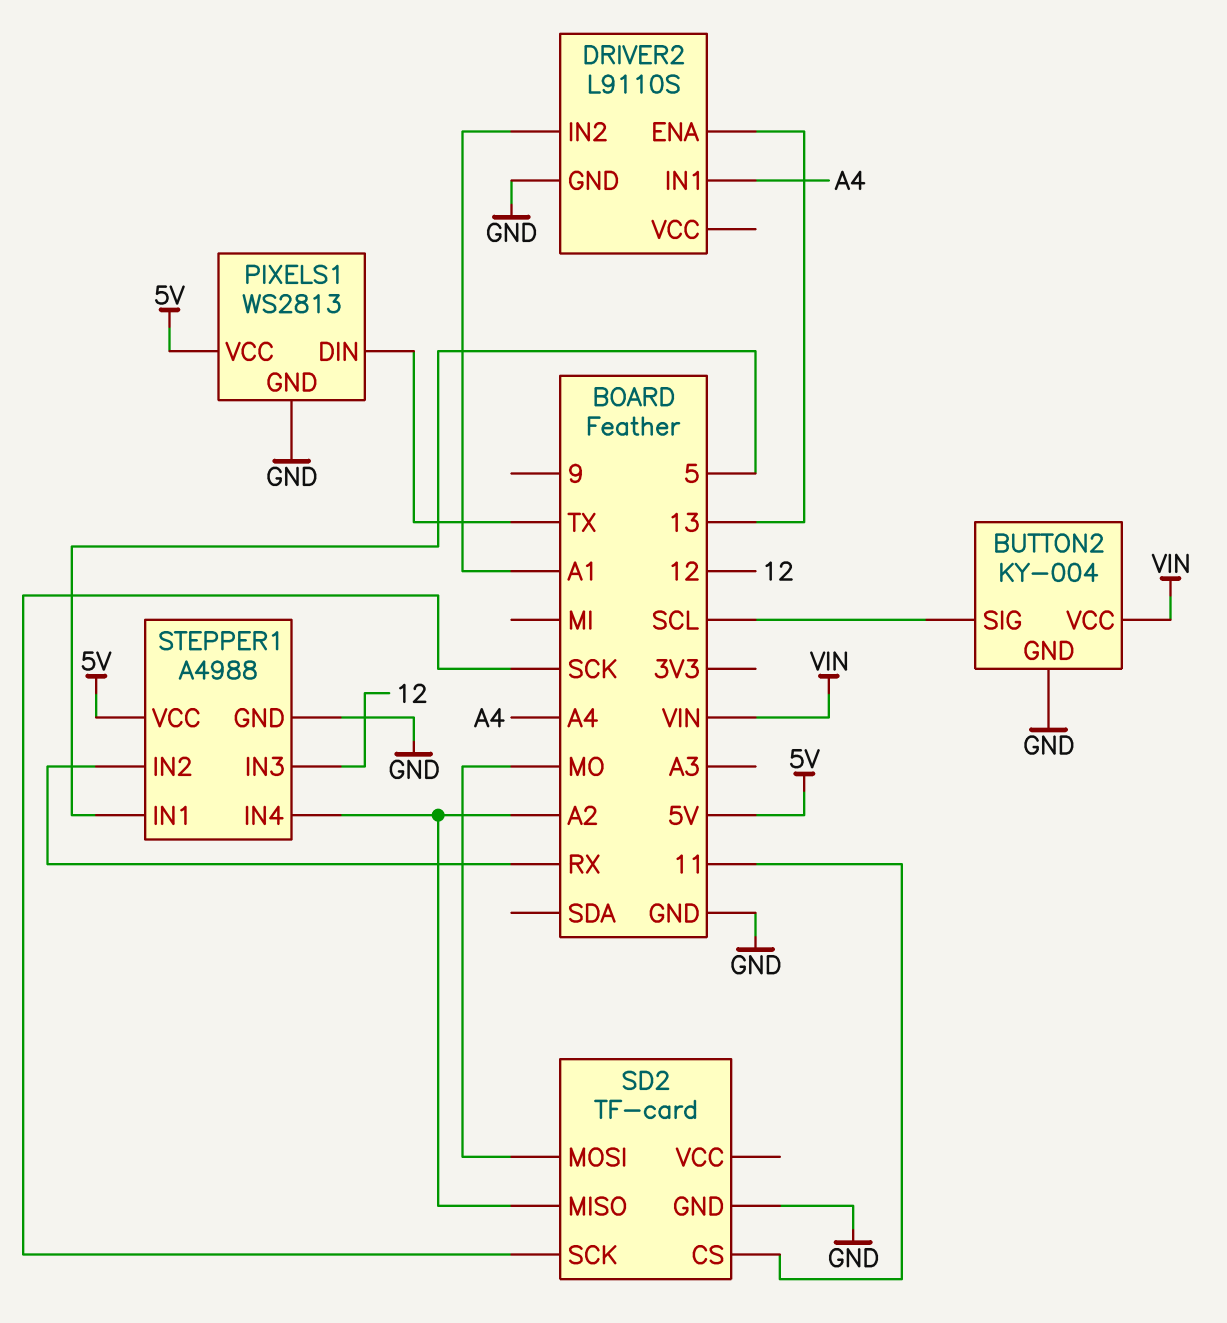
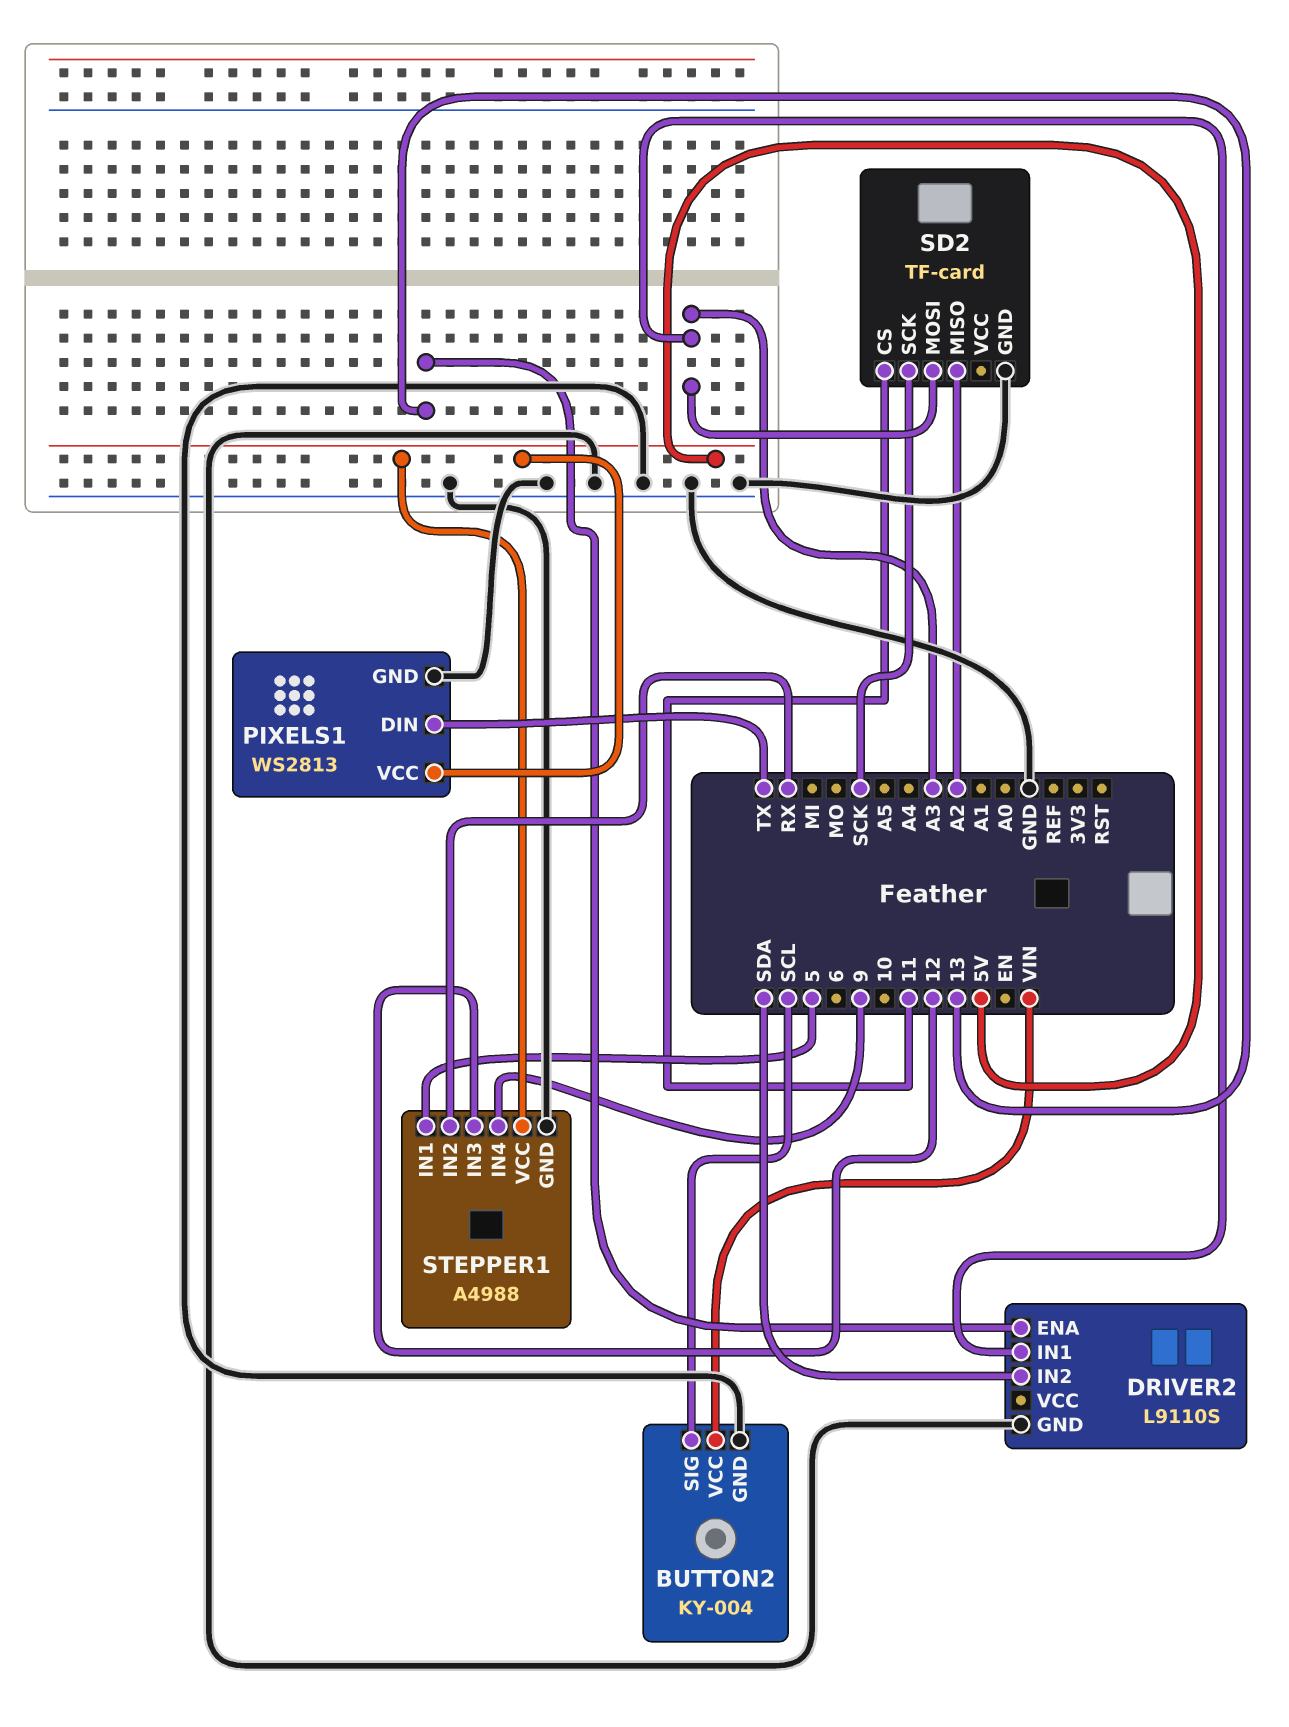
DRIVER2 pin IN1: A4 -> A3
DRIVER2 pin IN2: A1 -> SDA
SD2 pin MOSI: MO -> A3
STEPPER1 pin IN4: A2 -> 9

